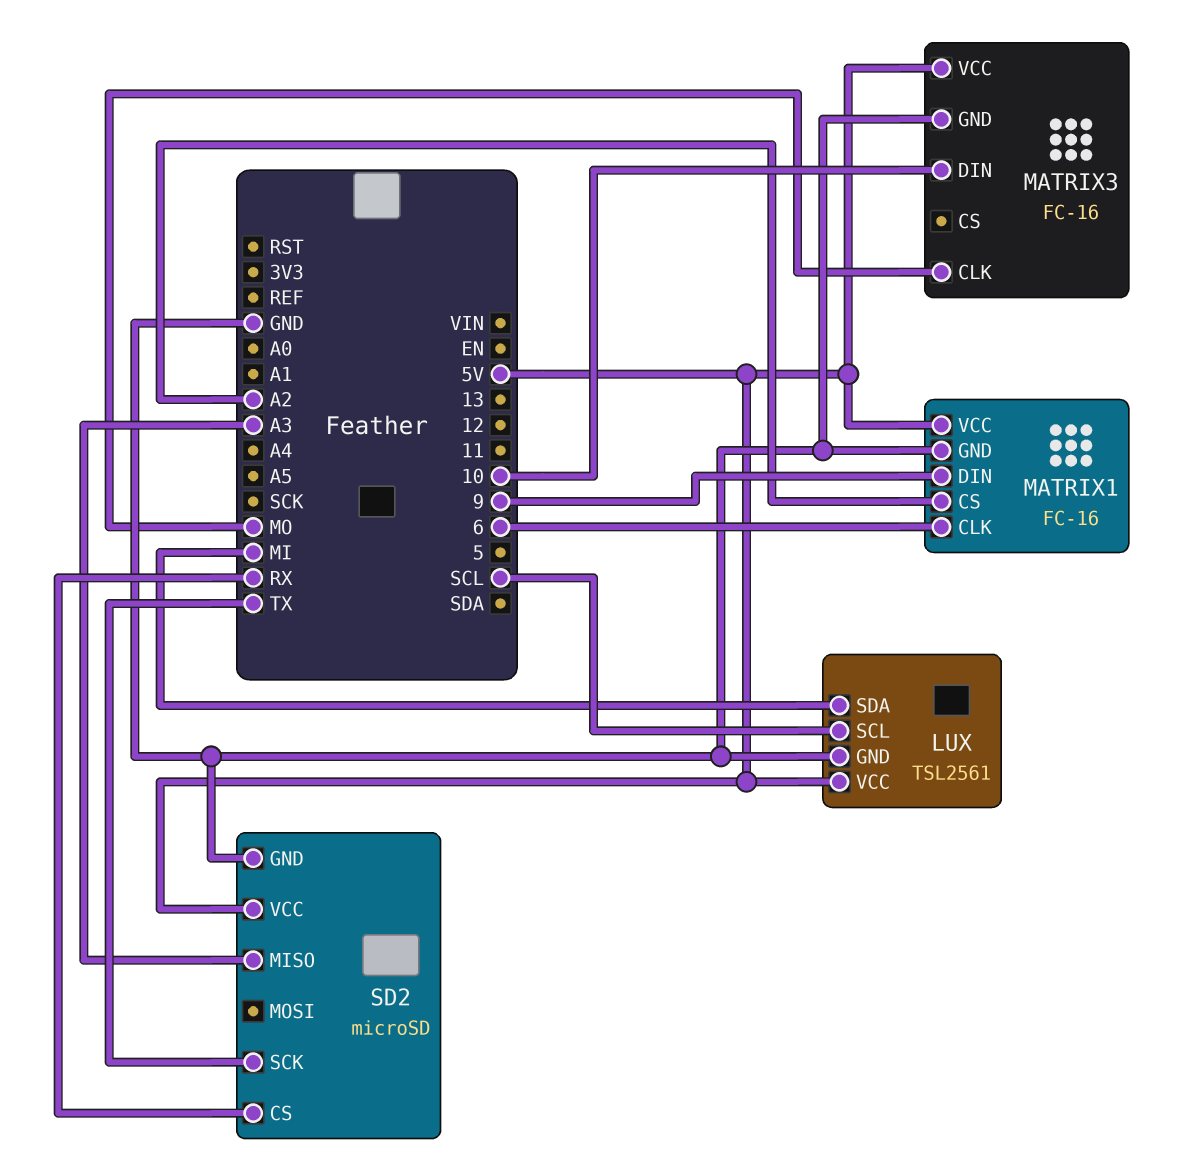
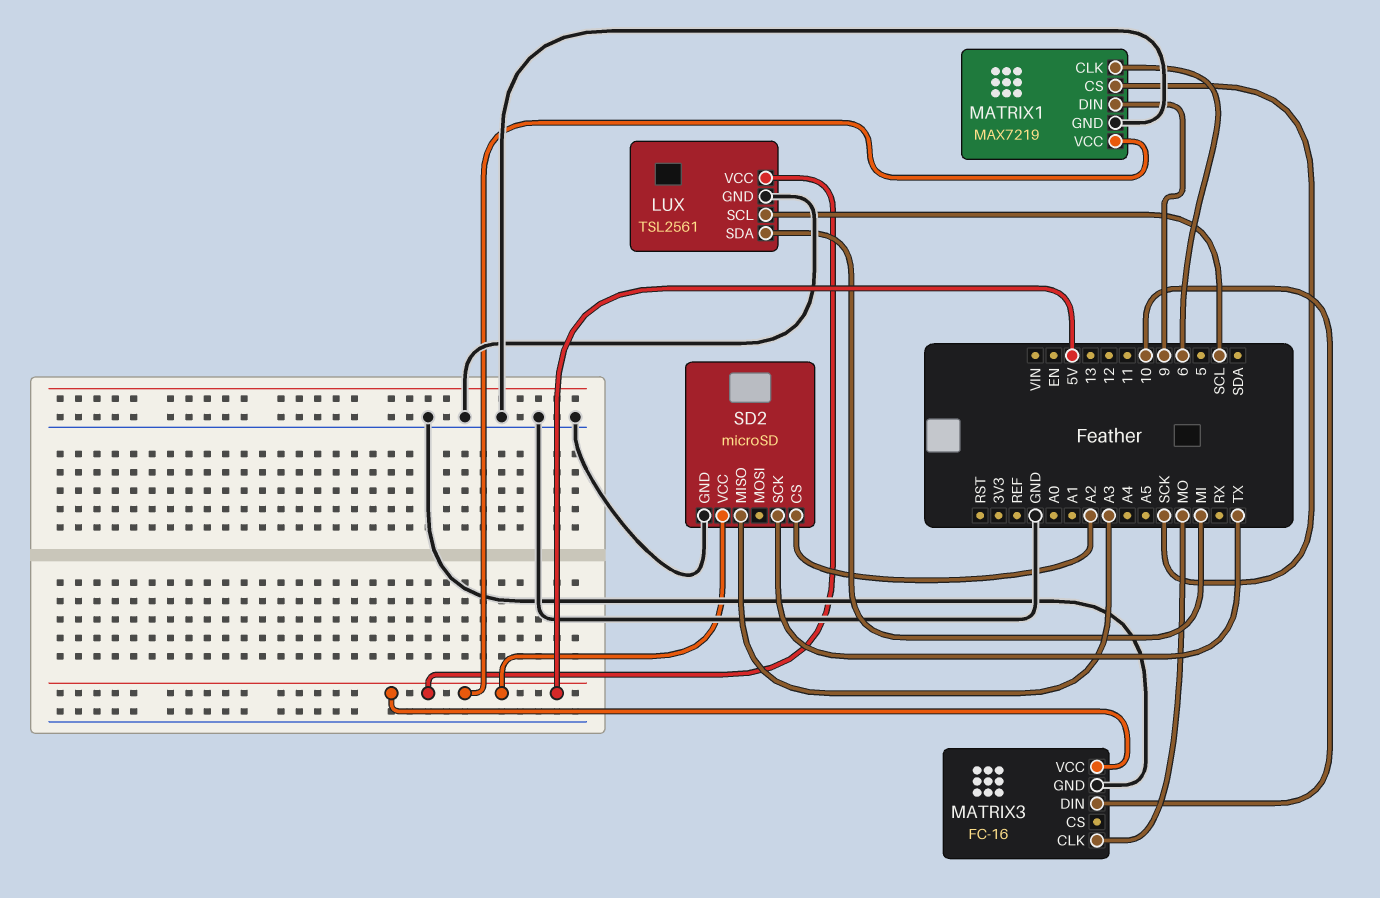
MATRIX1: FC-16 -> MAX7219
MATRIX1 pin CS: A2 -> SCK
SD2 pin CS: RX -> A2

